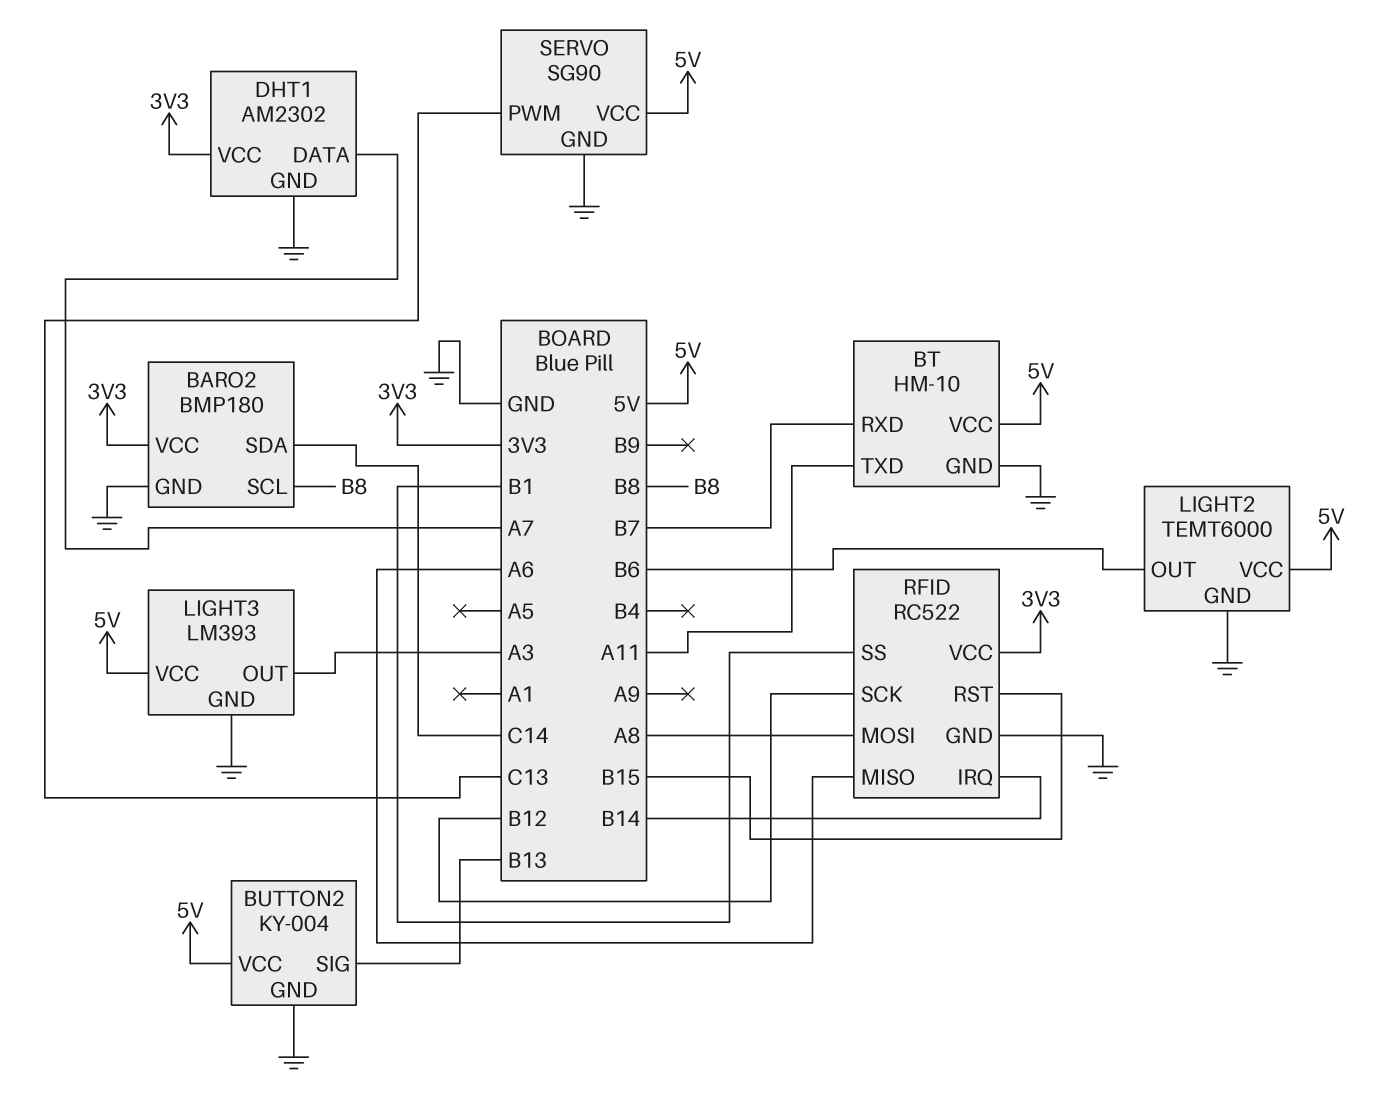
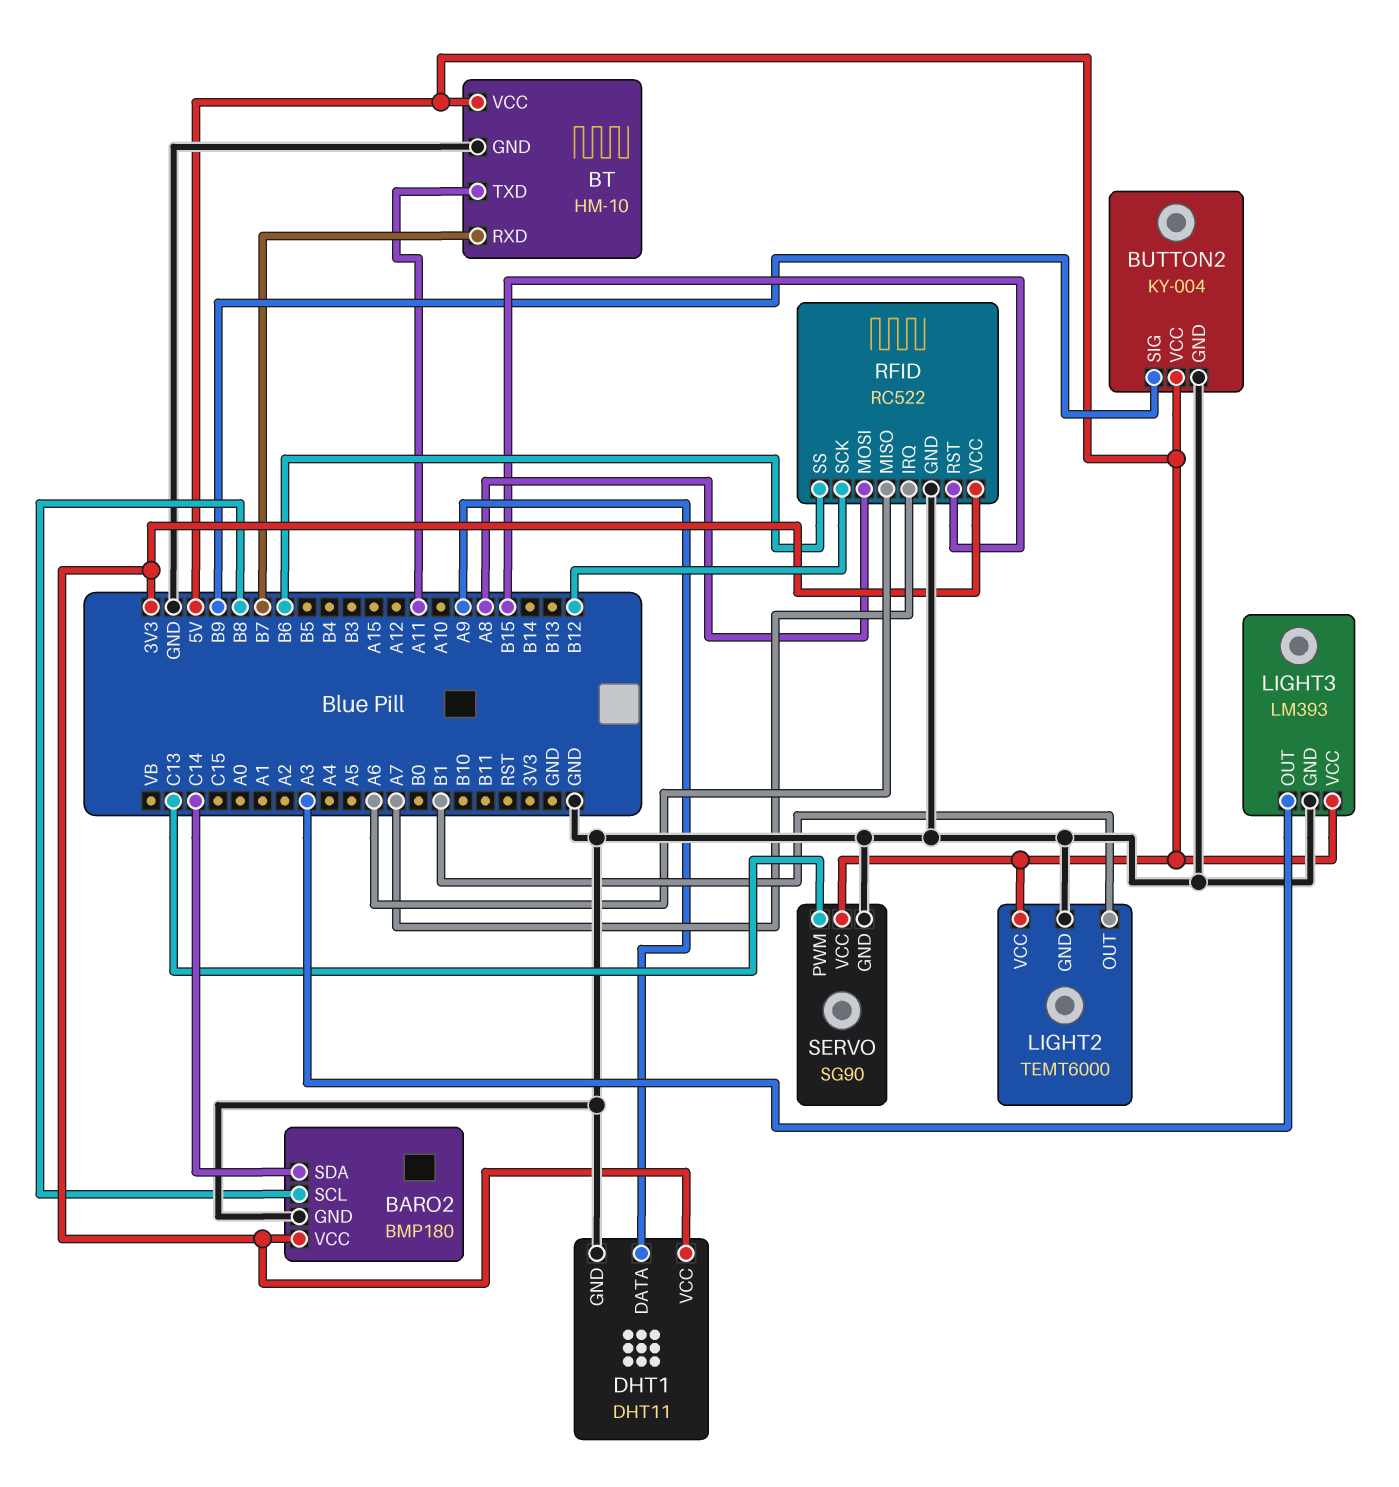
BUTTON2 pin SIG: B13 -> B9
DHT1: AM2302 -> DHT11
DHT1 pin DATA: A7 -> A9
LIGHT2 pin OUT: B6 -> B1
RFID pin IRQ: B14 -> A7
RFID pin SS: B1 -> B6

